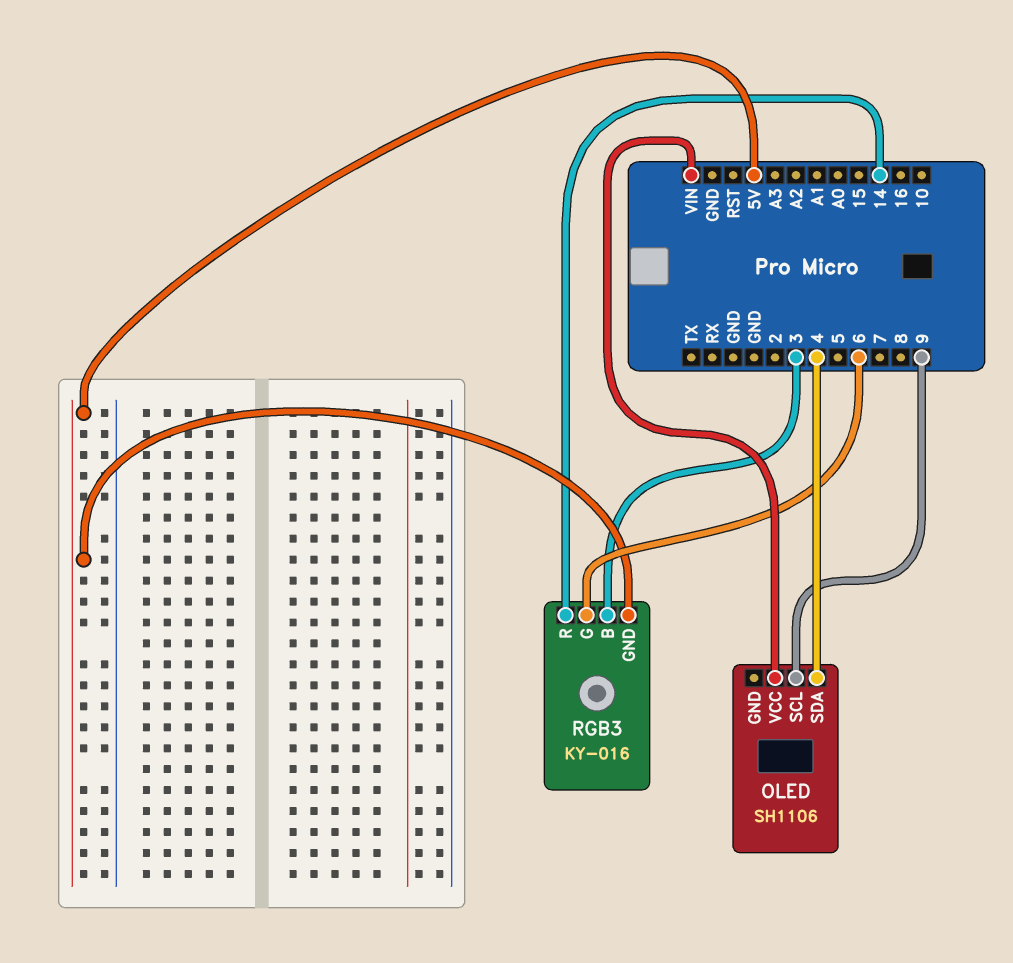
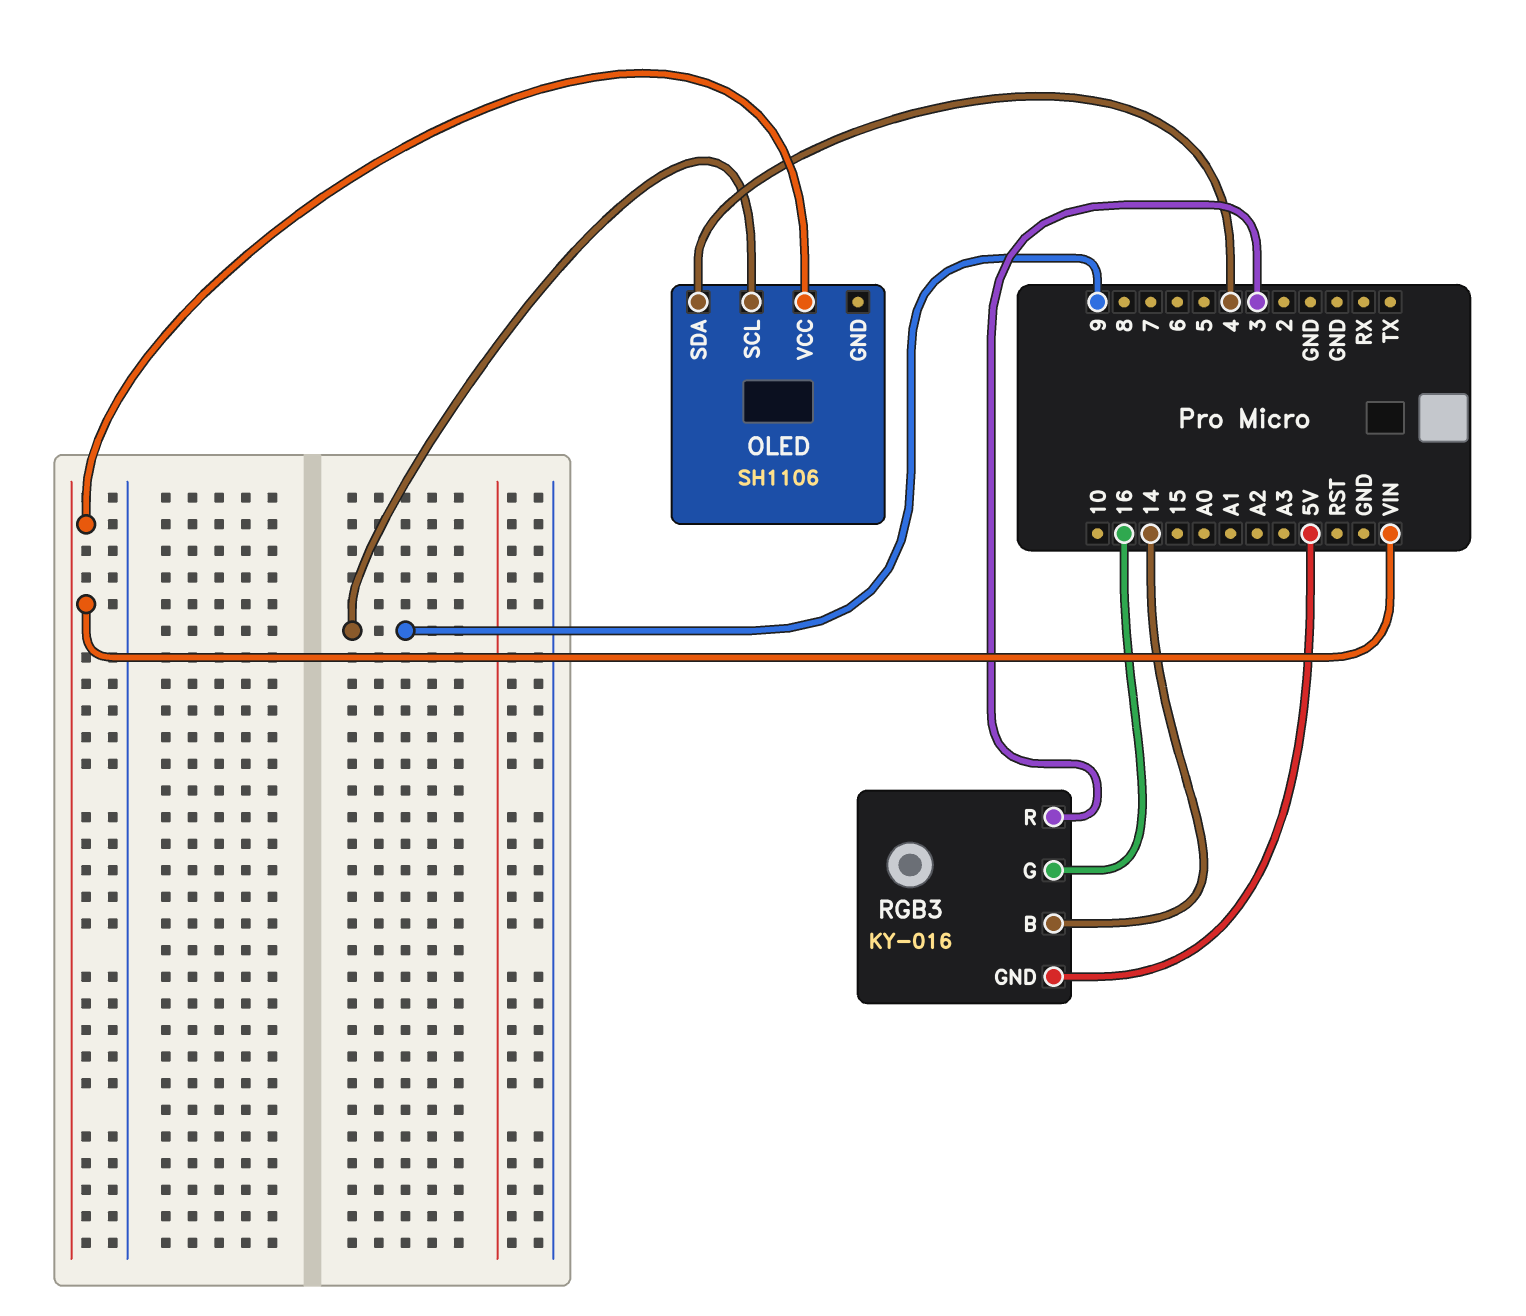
RGB3 pin B: 3 -> 14
RGB3 pin G: 6 -> 16
RGB3 pin R: 14 -> 3

